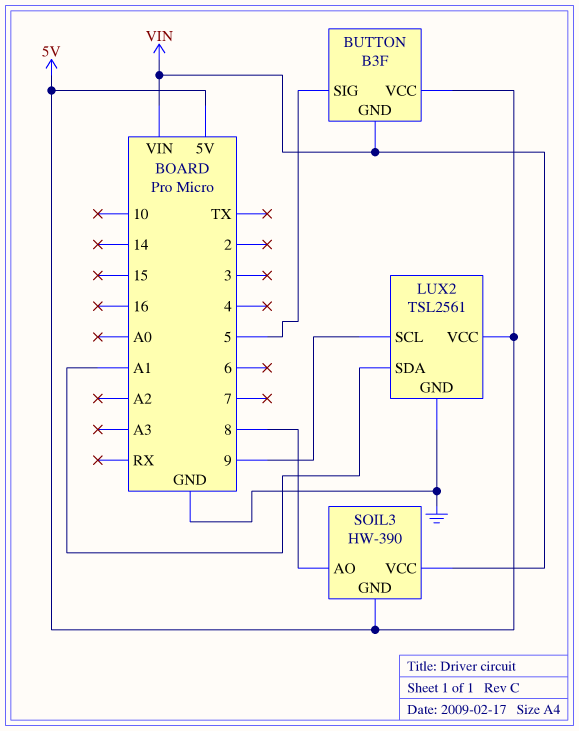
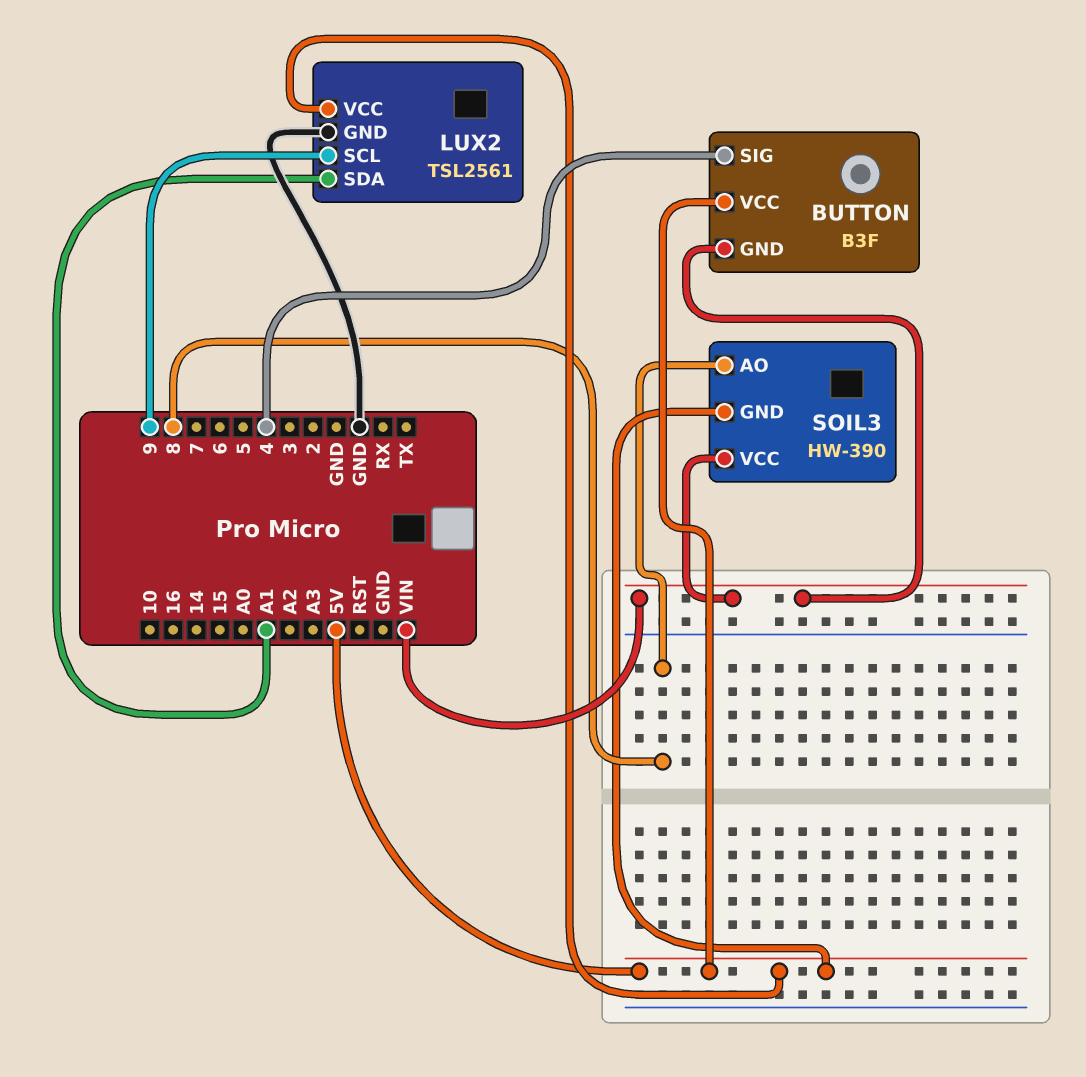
BUTTON pin SIG: 5 -> 4

